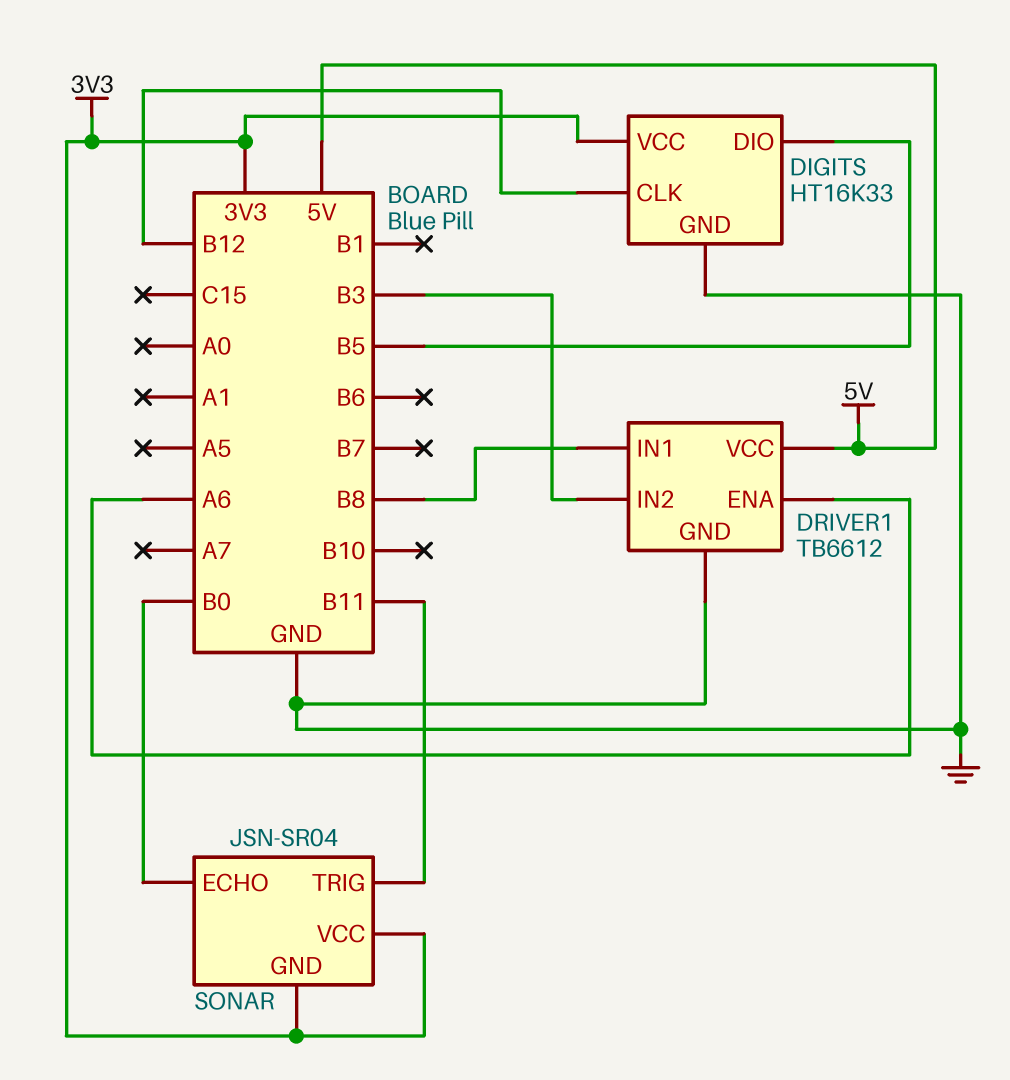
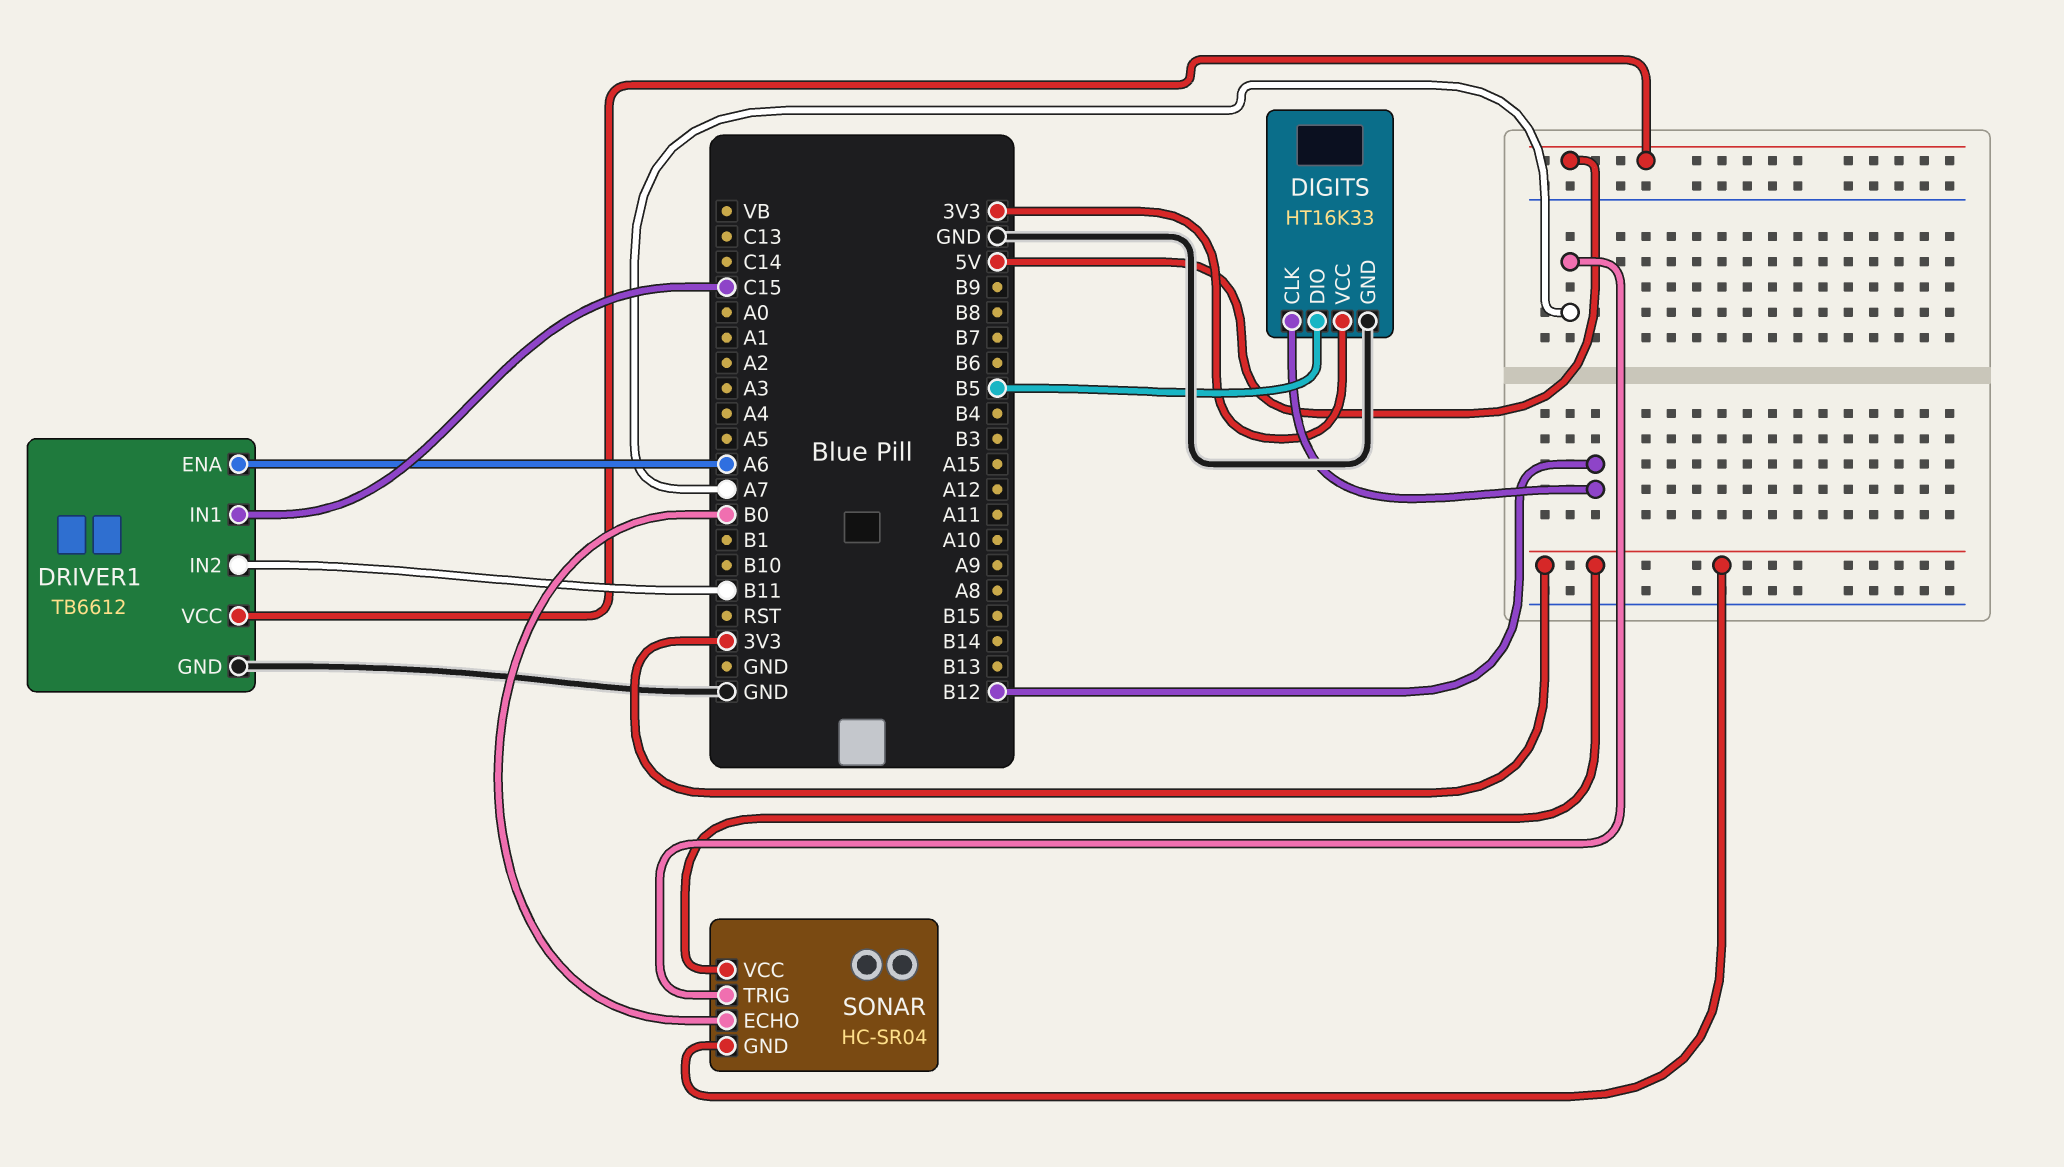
DRIVER1 pin IN1: B8 -> C15
DRIVER1 pin IN2: B3 -> B11
SONAR: JSN-SR04 -> HC-SR04
SONAR pin TRIG: B11 -> A7

